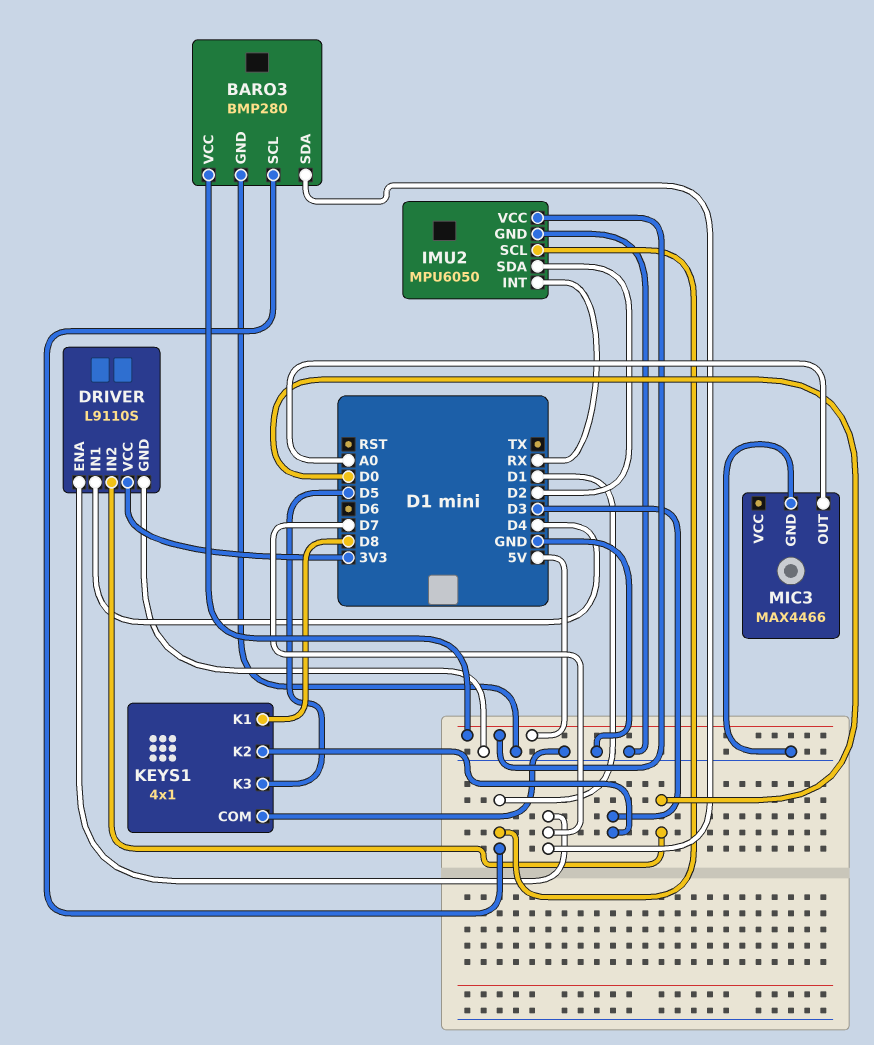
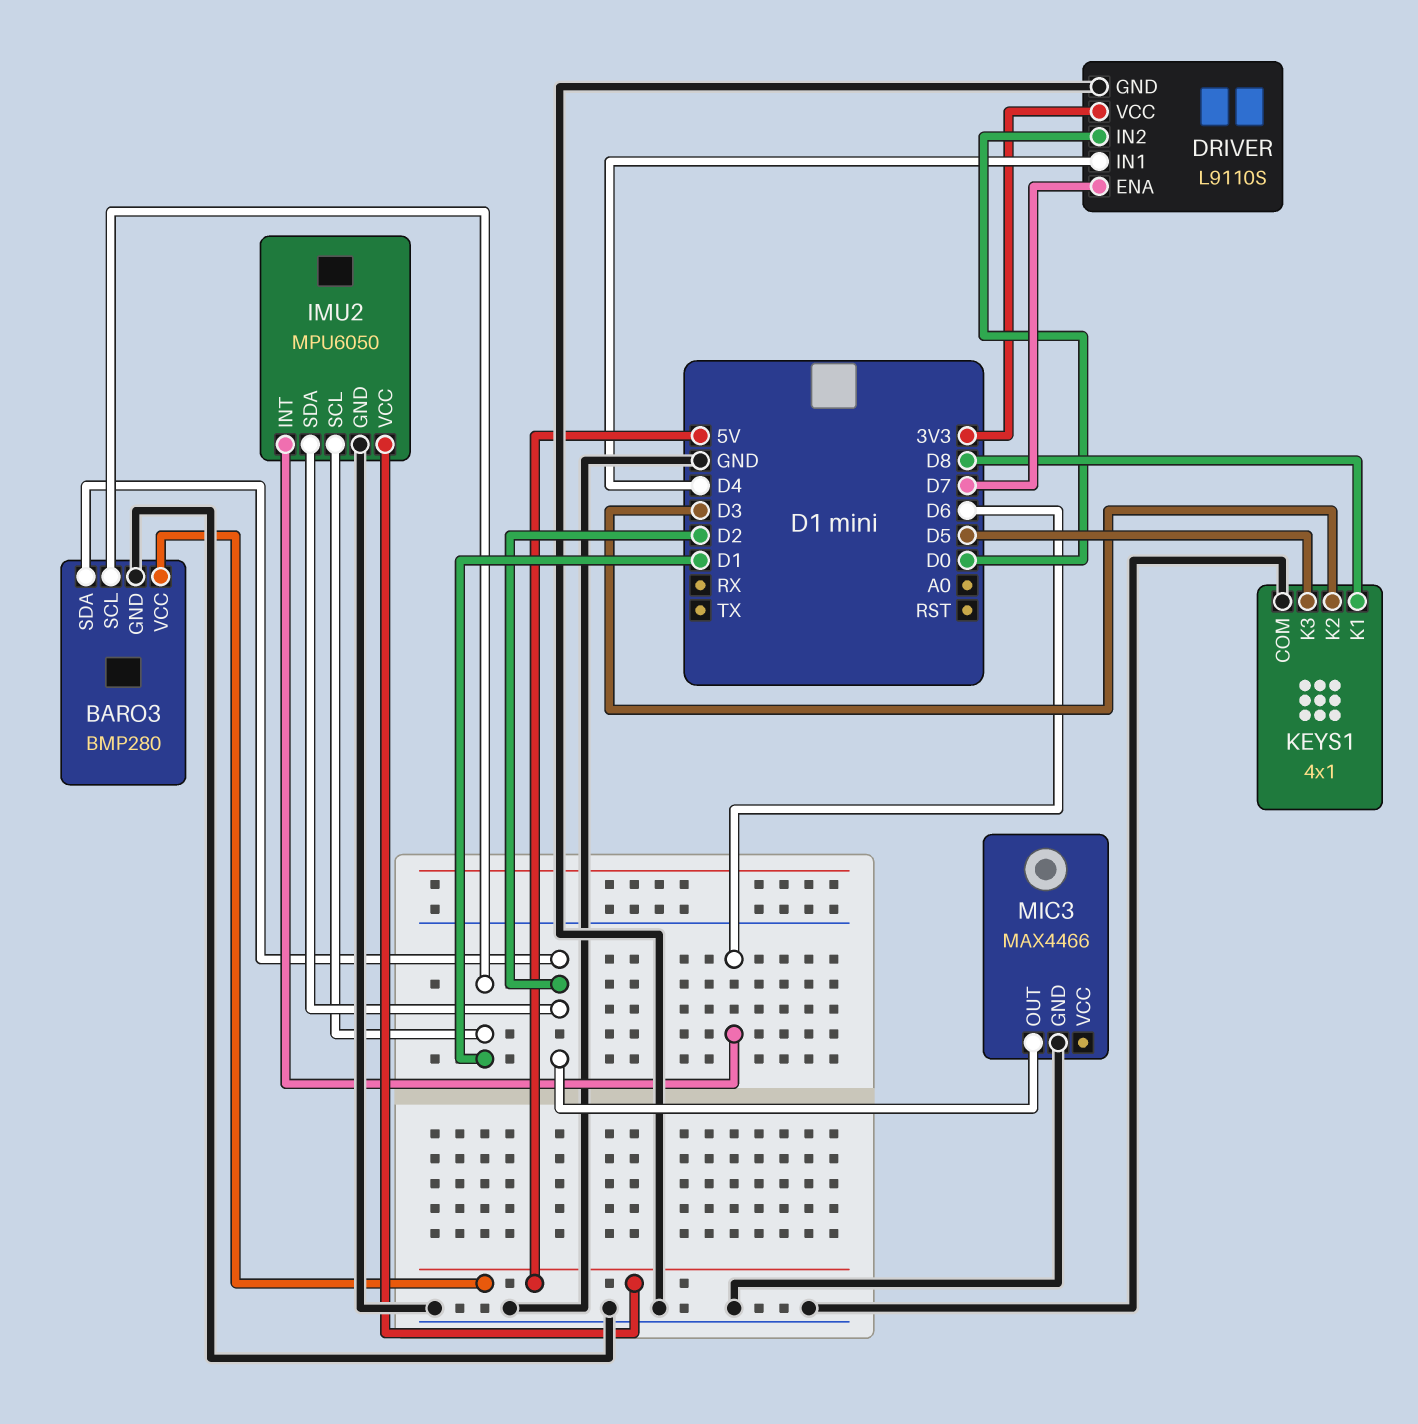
BARO3 pin SDA: D7 -> D2
IMU2 pin INT: RX -> D6
MIC3 pin OUT: A0 -> D2

